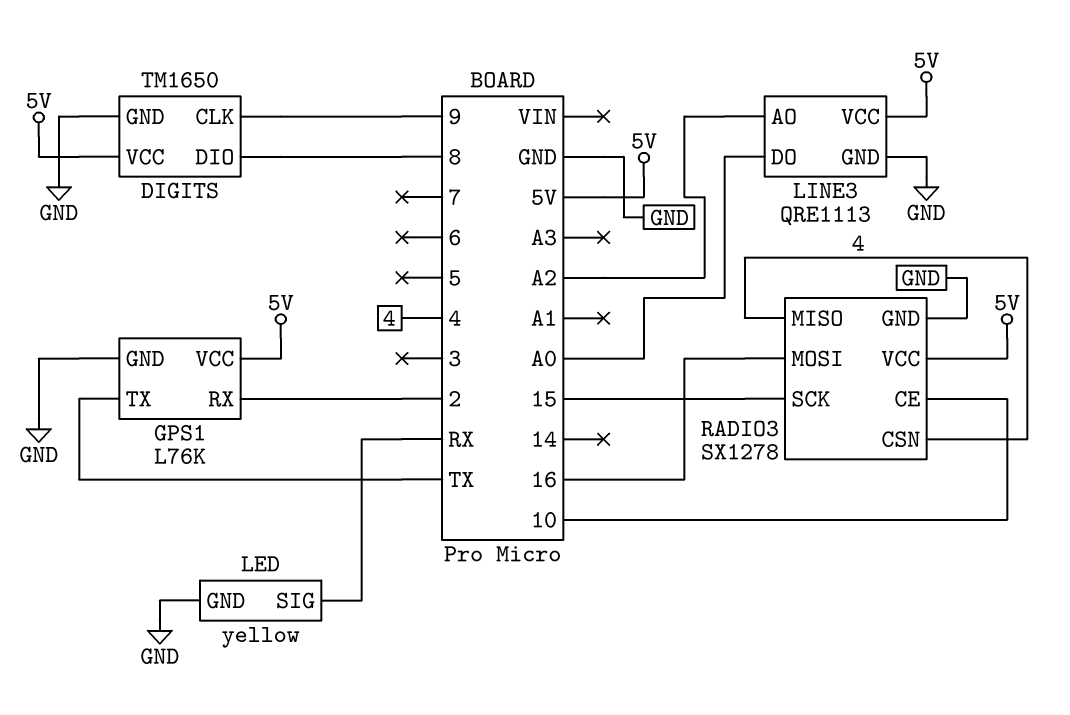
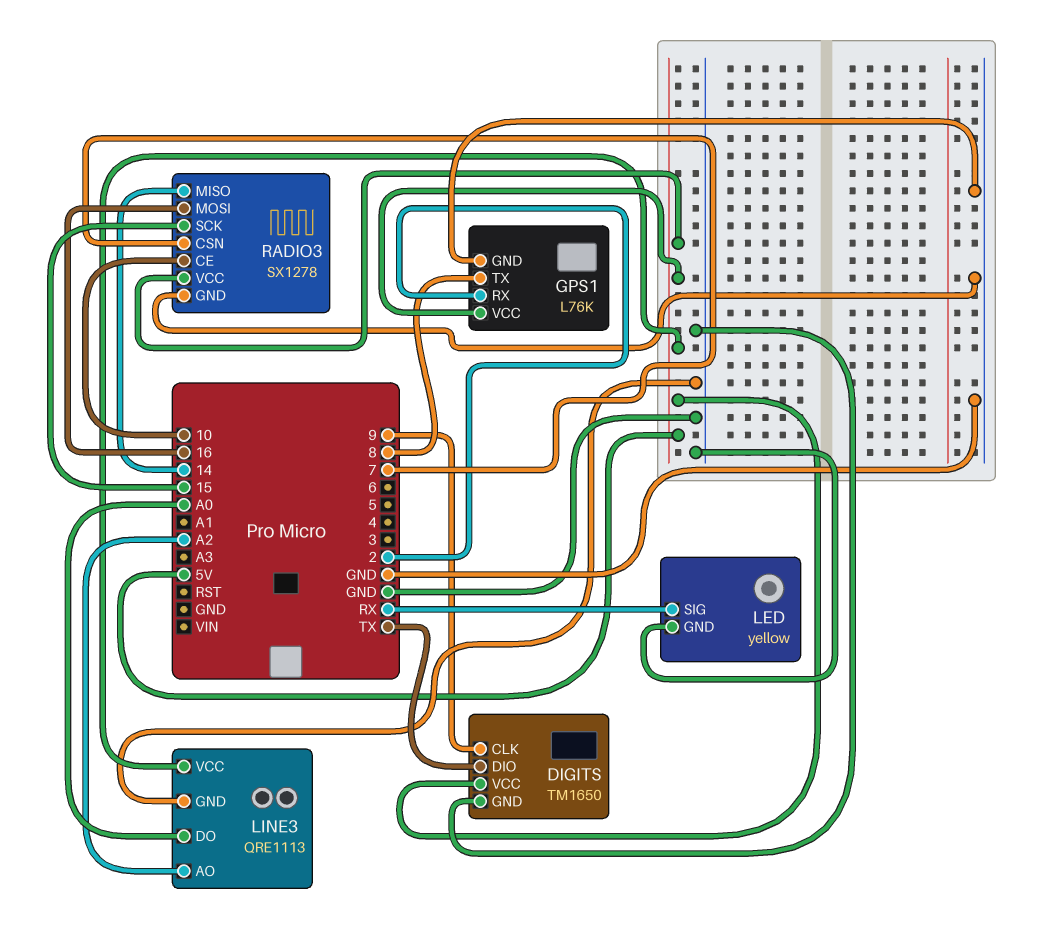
DIGITS pin DIO: 8 -> TX
GPS1 pin TX: TX -> 8
RADIO3 pin CSN: 4 -> 7
RADIO3 pin MISO: 4 -> 14

